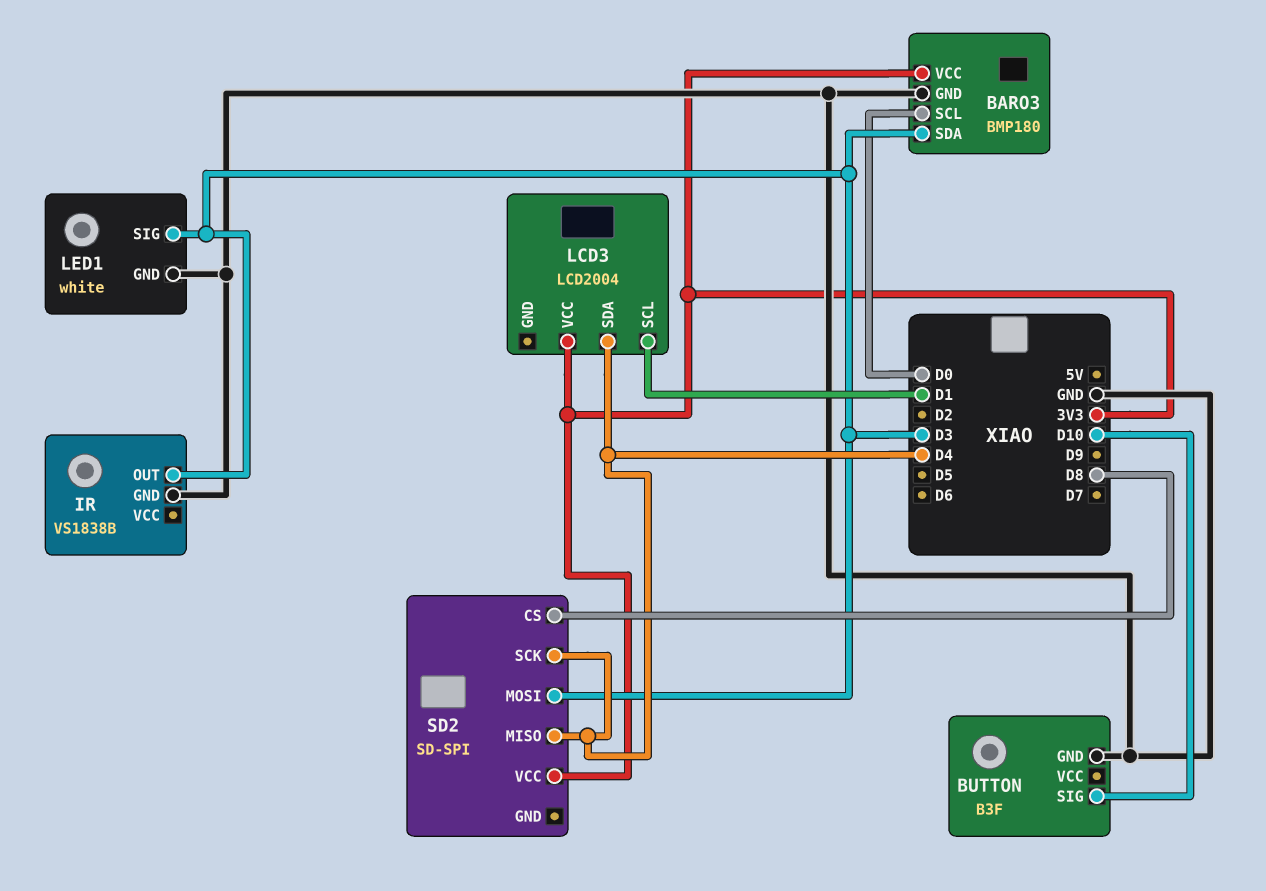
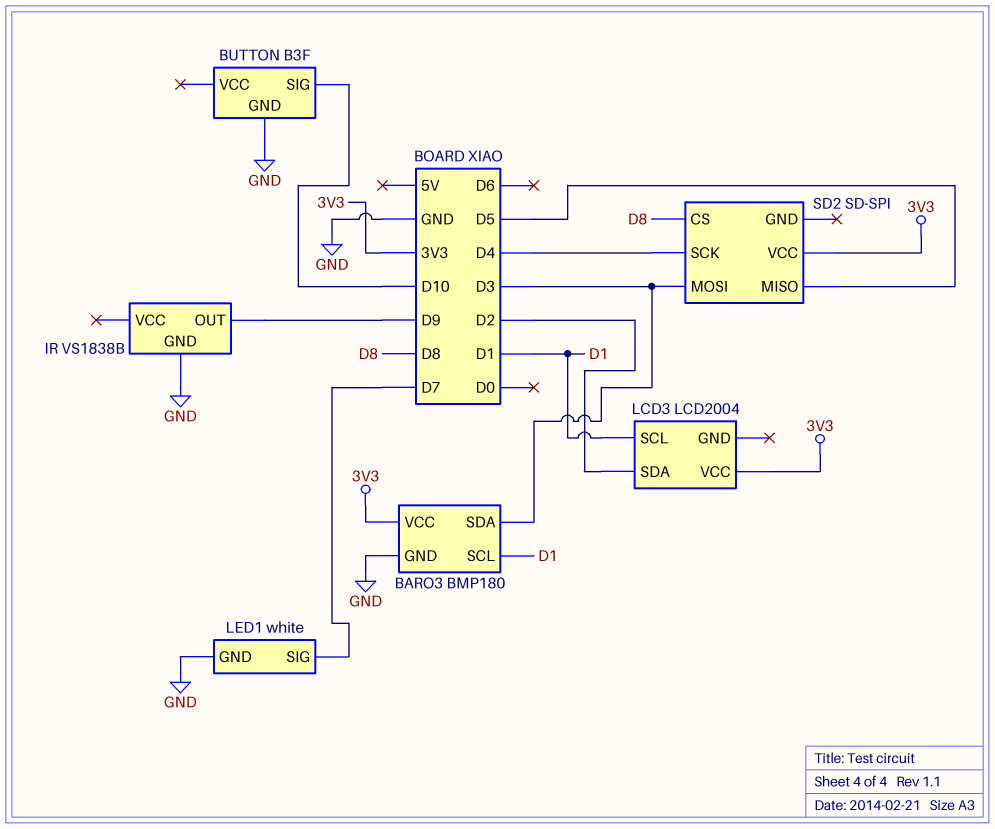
BARO3 pin SCL: D0 -> D1
IR pin OUT: D3 -> D9
LCD3 pin SDA: D4 -> D2
LED1 pin SIG: D3 -> D7
SD2 pin MISO: D4 -> D5

